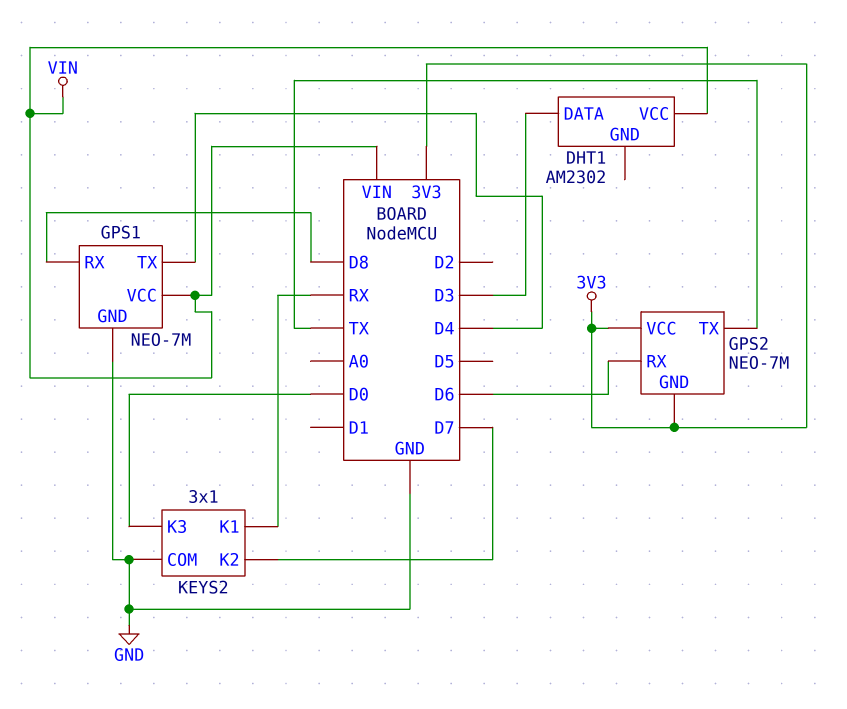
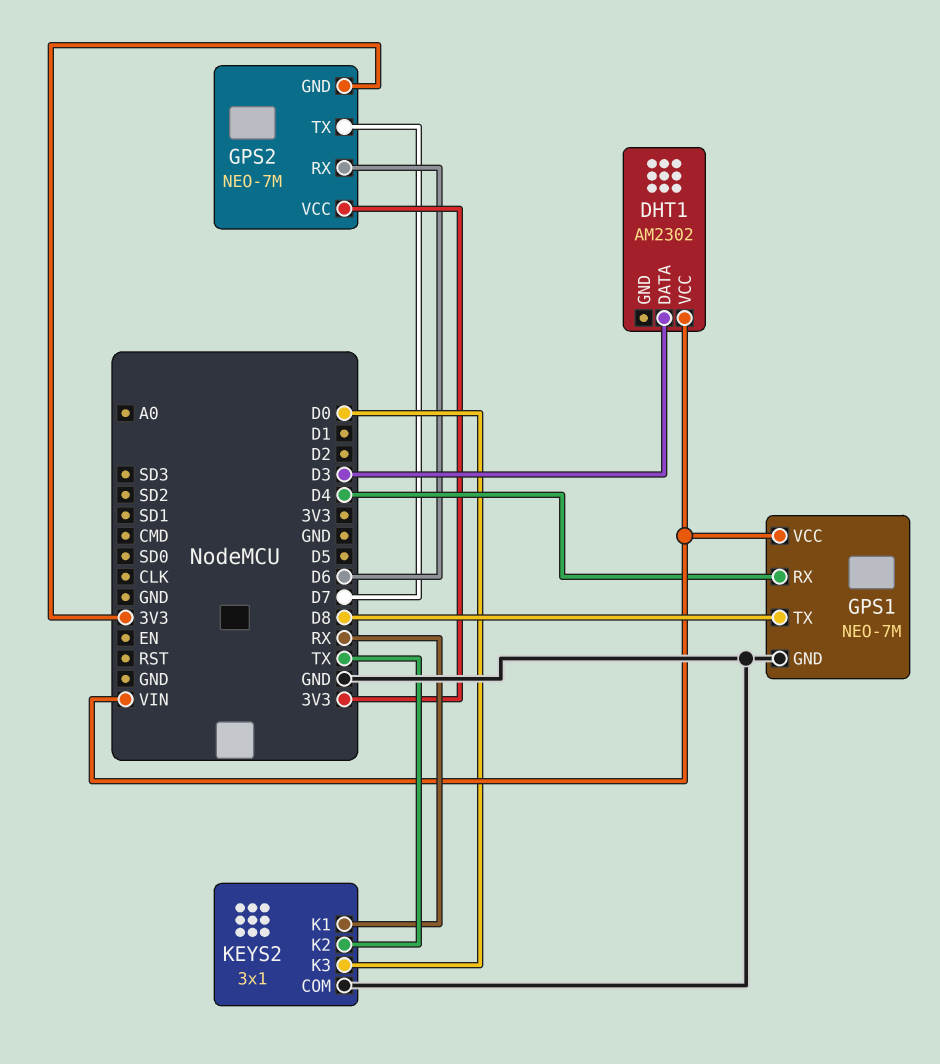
GPS1 pin RX: D8 -> D4
GPS1 pin TX: D4 -> D8
GPS2 pin TX: TX -> D7
KEYS2 pin K2: D7 -> TX

